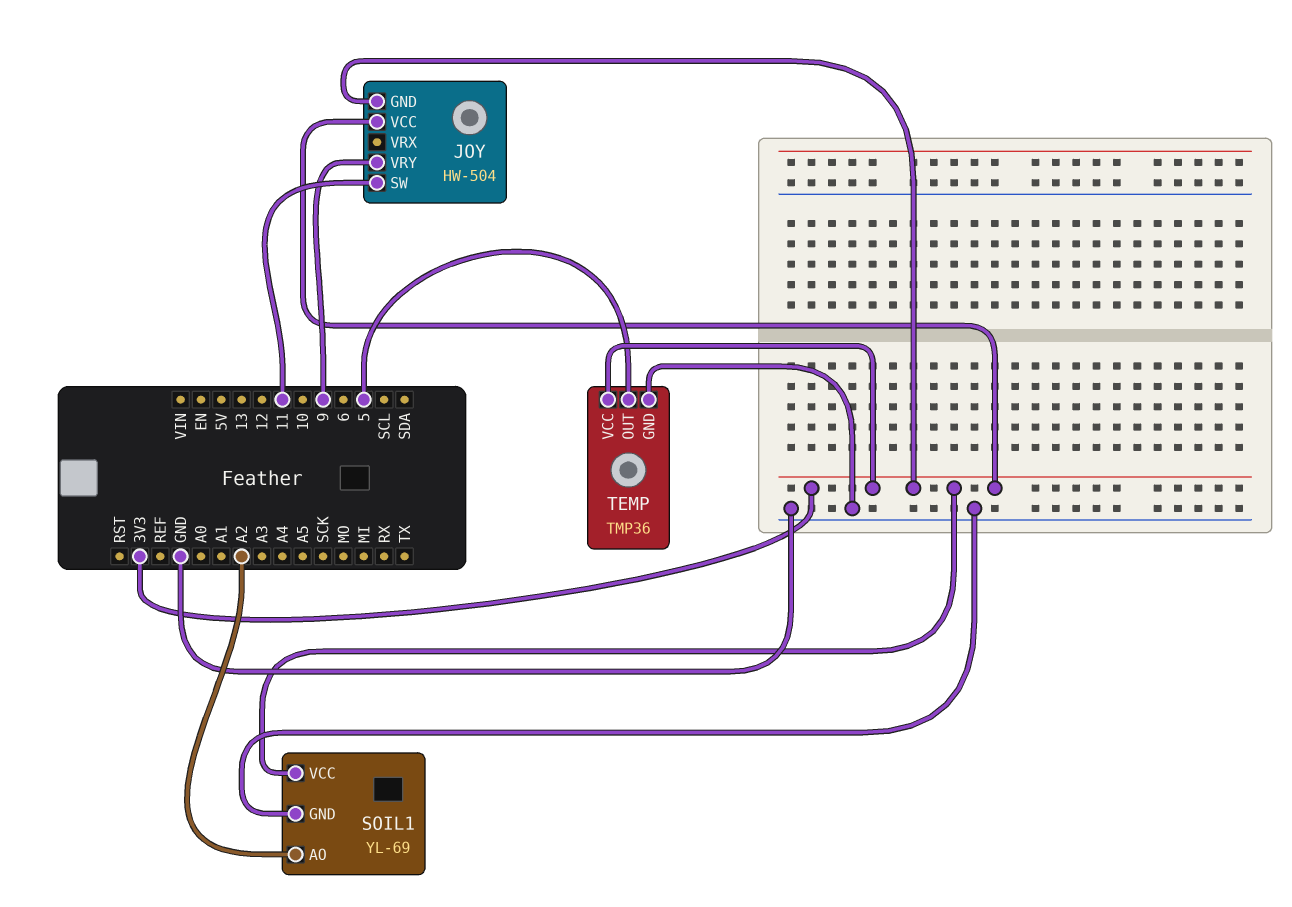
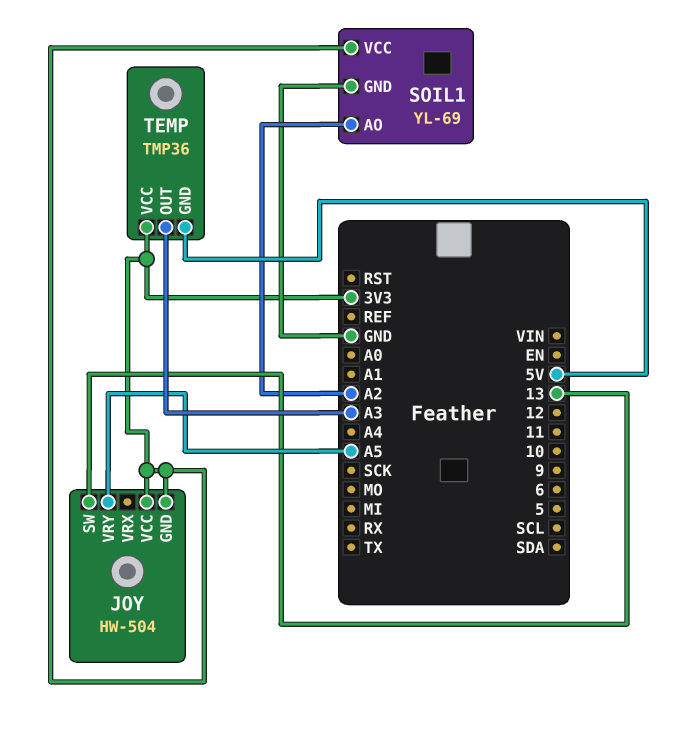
JOY pin SW: 11 -> 13
JOY pin VRY: 9 -> A5
TEMP pin GND: GND -> 5V
TEMP pin OUT: 5 -> A3

